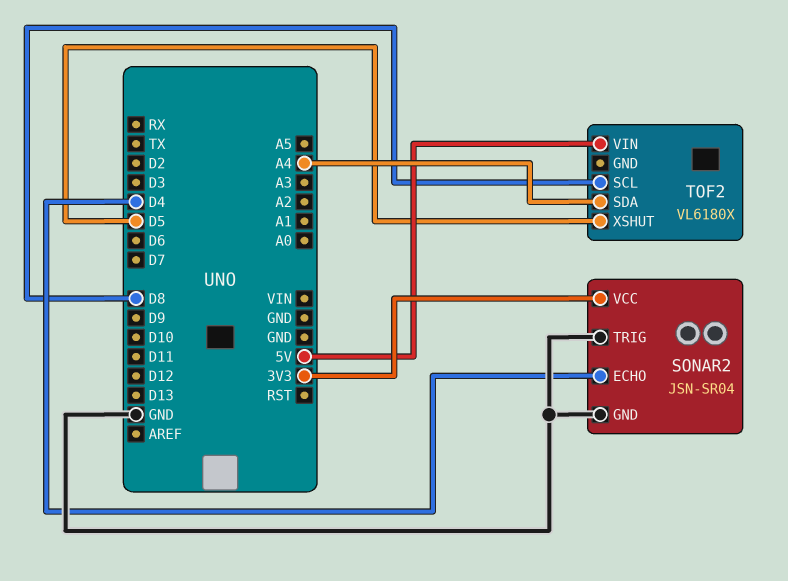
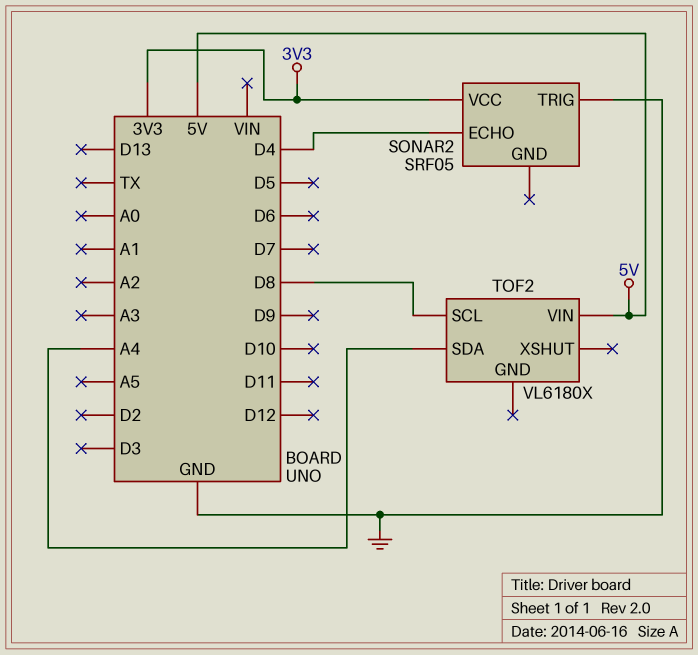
SONAR2: JSN-SR04 -> SRF05
SONAR2 pin GND: GND -> none
TOF2 pin XSHUT: D5 -> none

